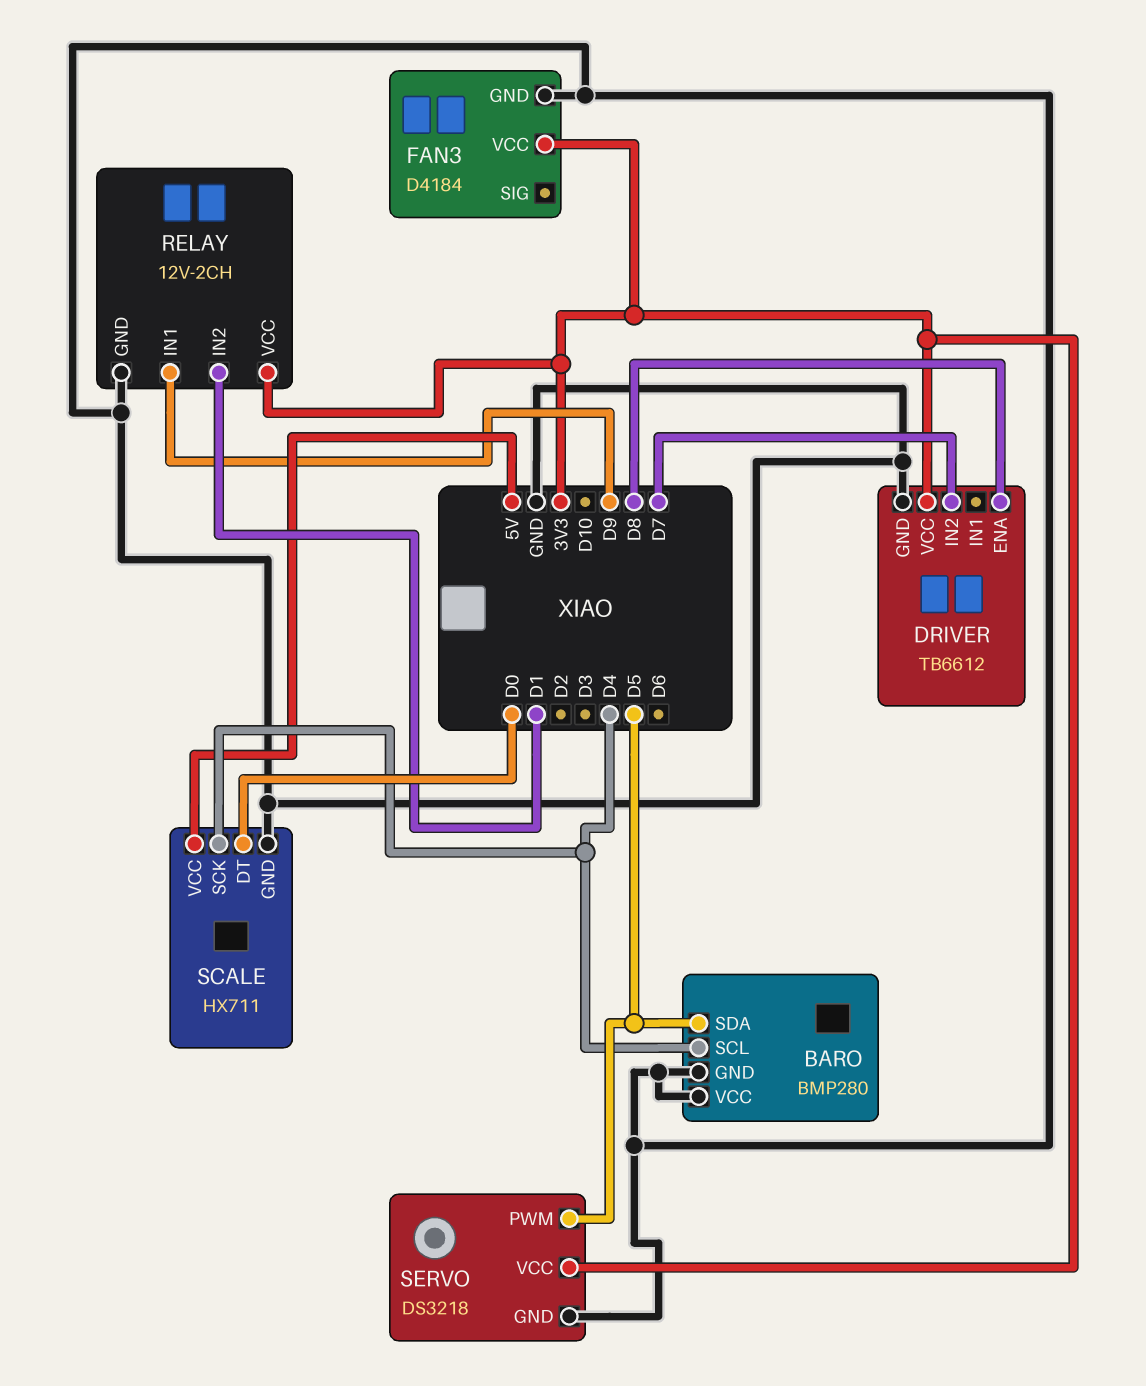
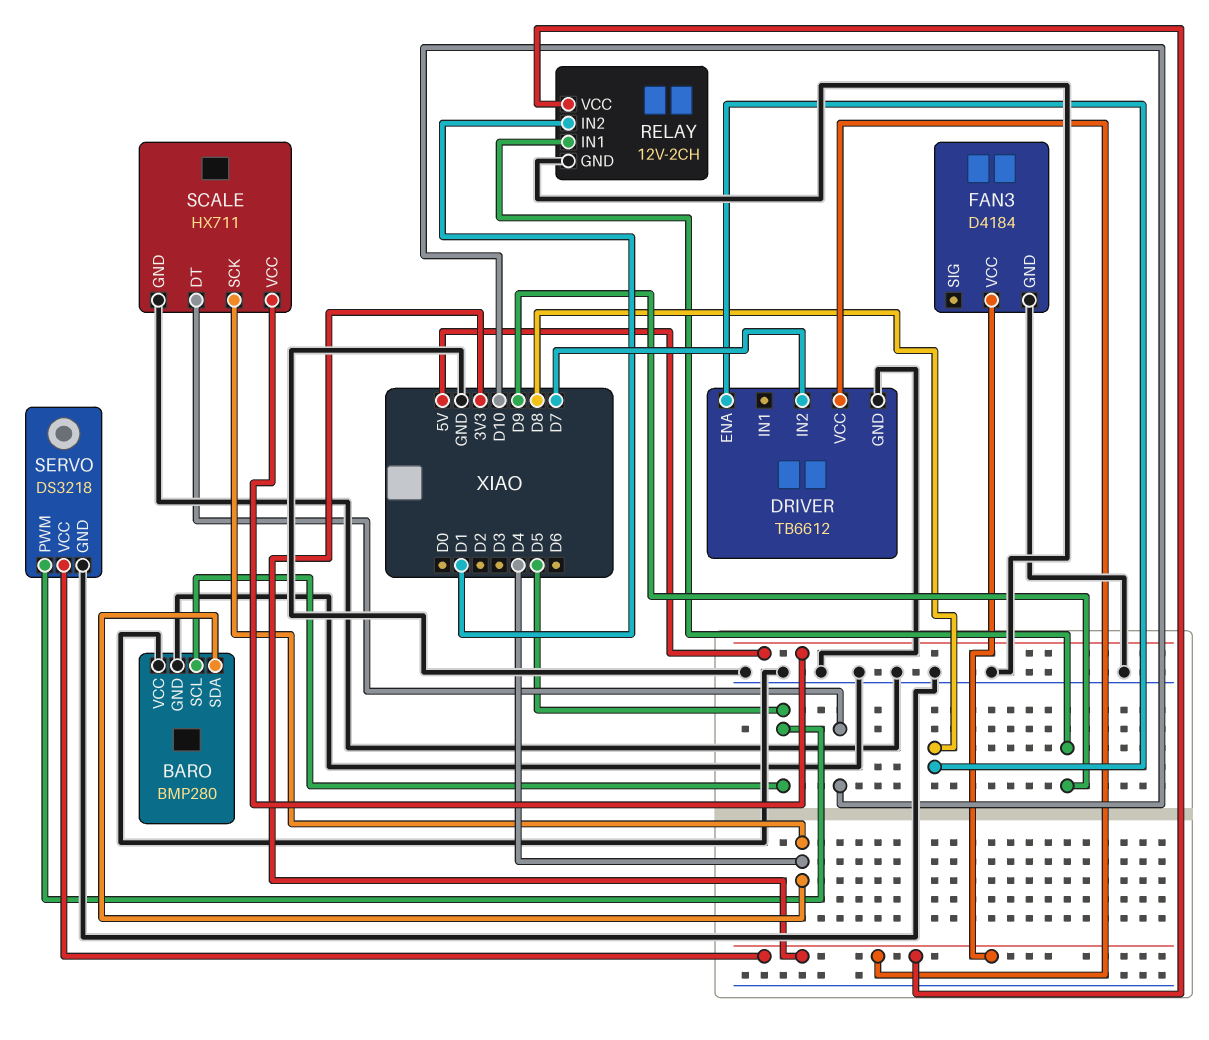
BARO pin SCL: D4 -> D5
BARO pin SDA: D5 -> D4
SCALE pin DT: D0 -> D10

